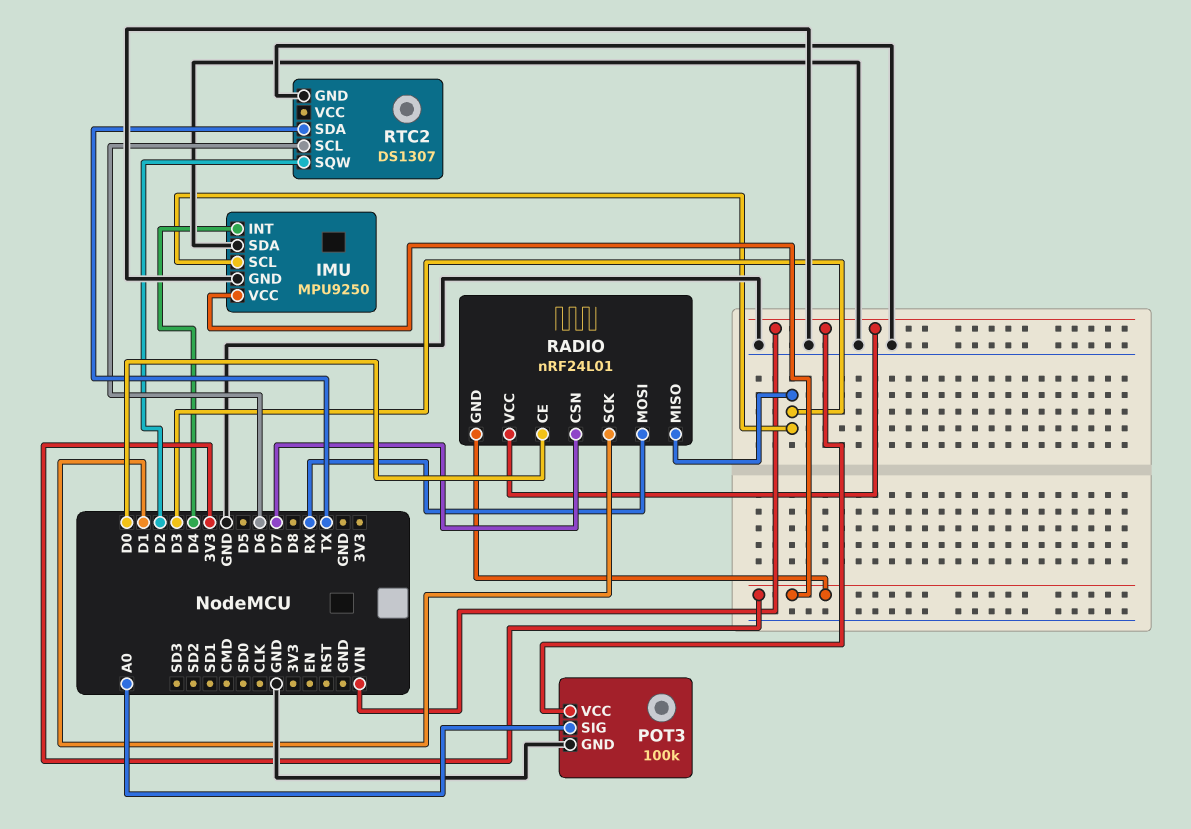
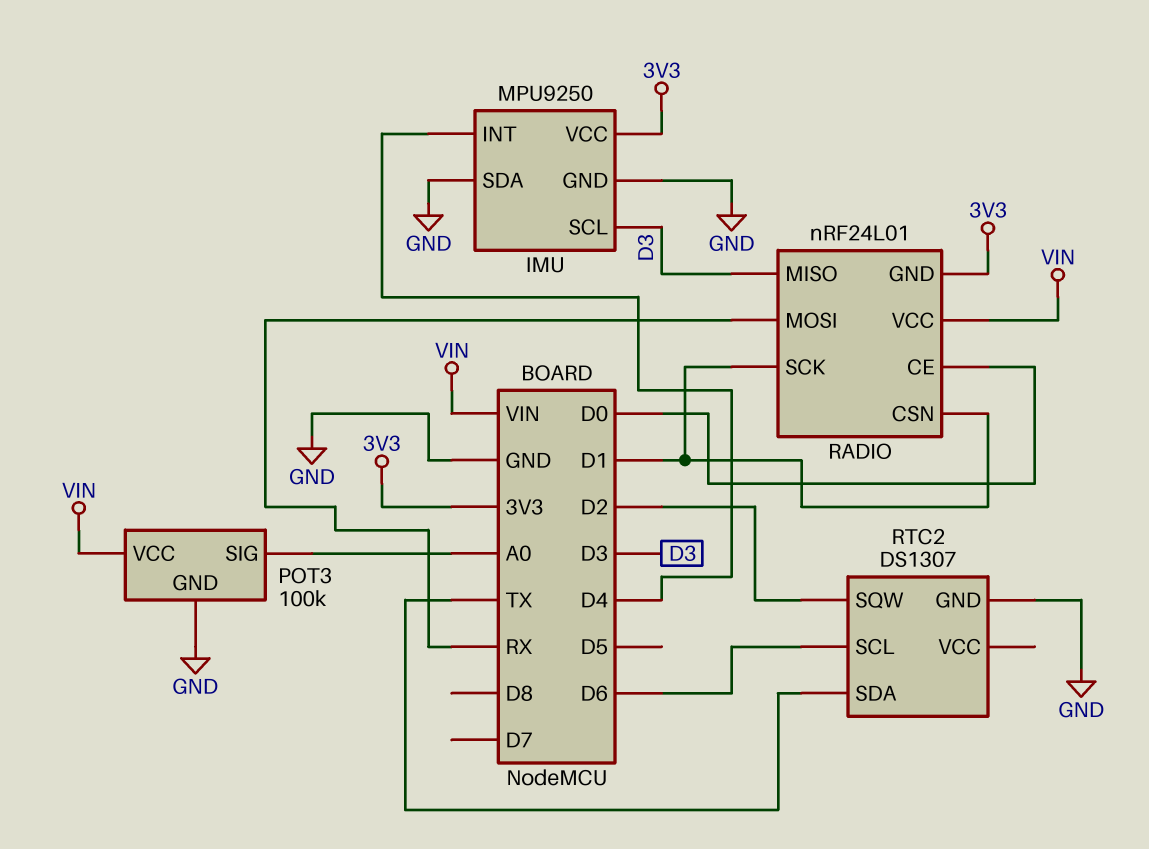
RADIO pin CSN: D7 -> D1

